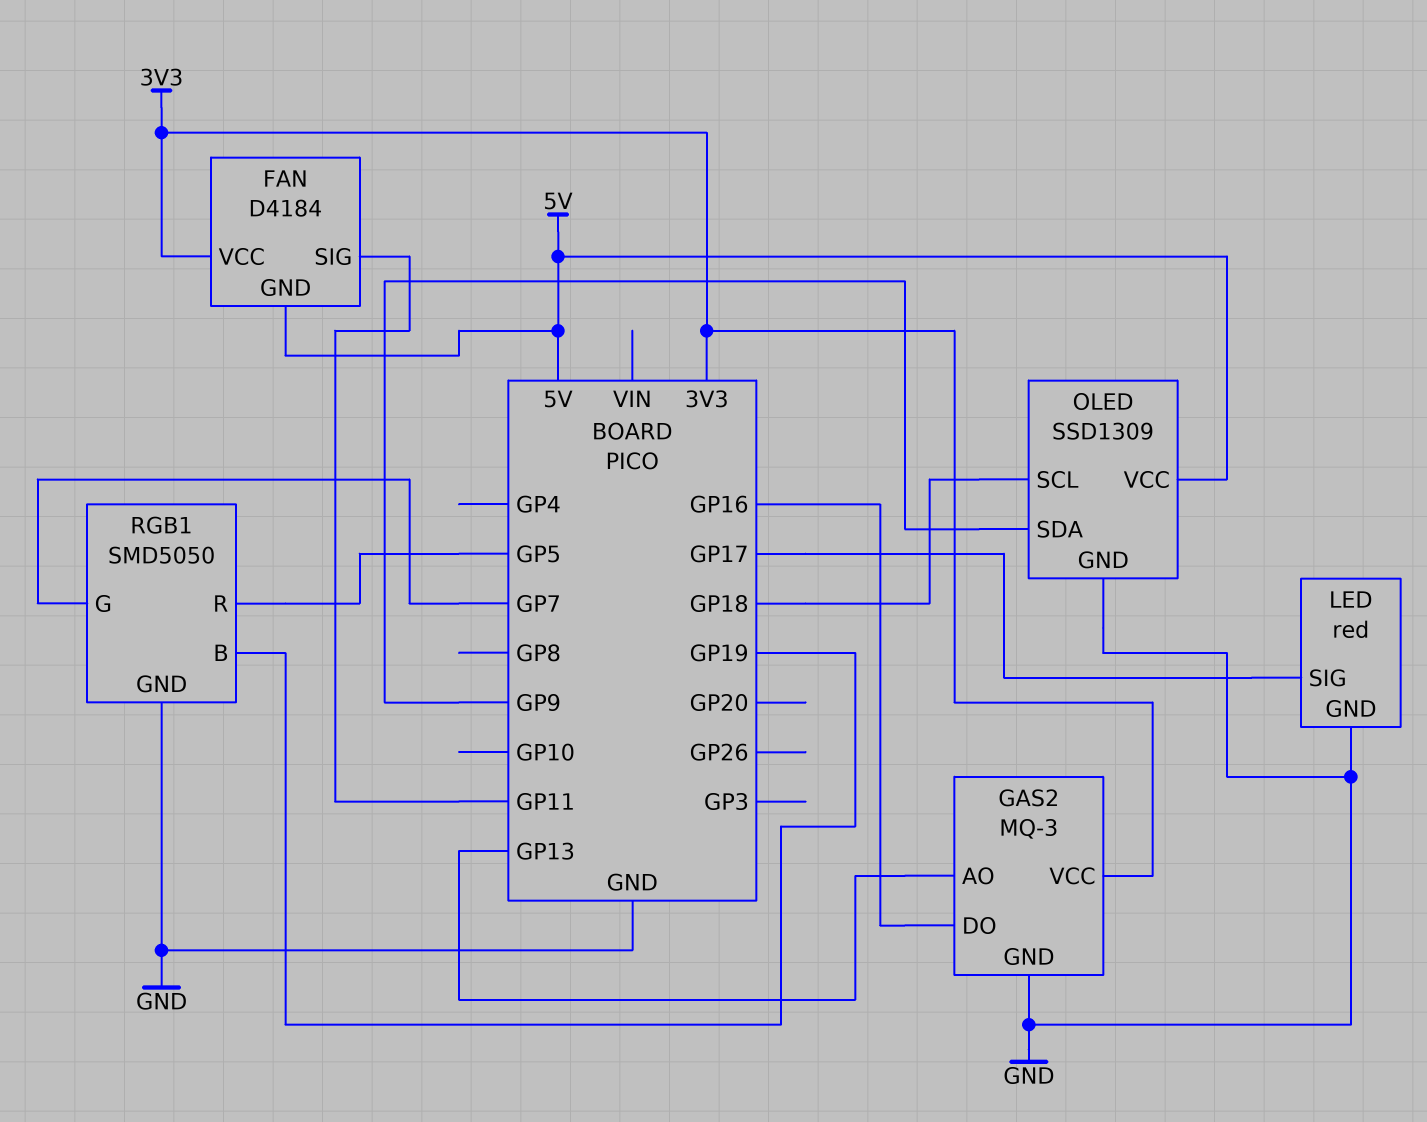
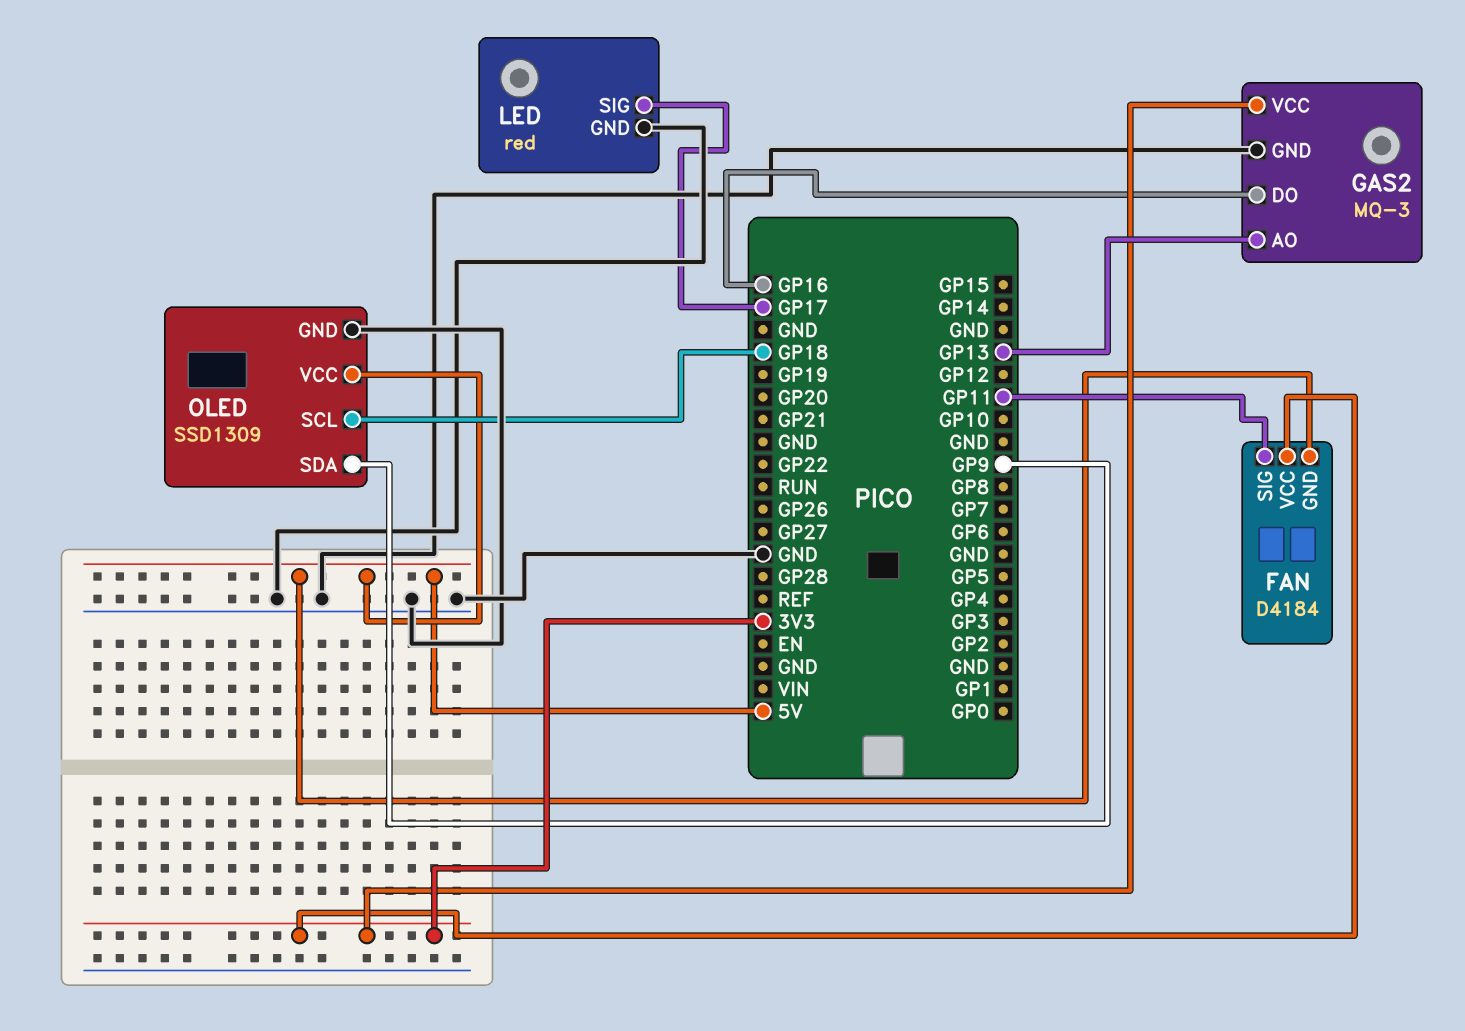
RGB1: SMD5050 -> none
RGB1 pin B: GP19 -> none
RGB1 pin G: GP7 -> none
RGB1 pin GND: GND -> none
RGB1 pin R: GP5 -> none

